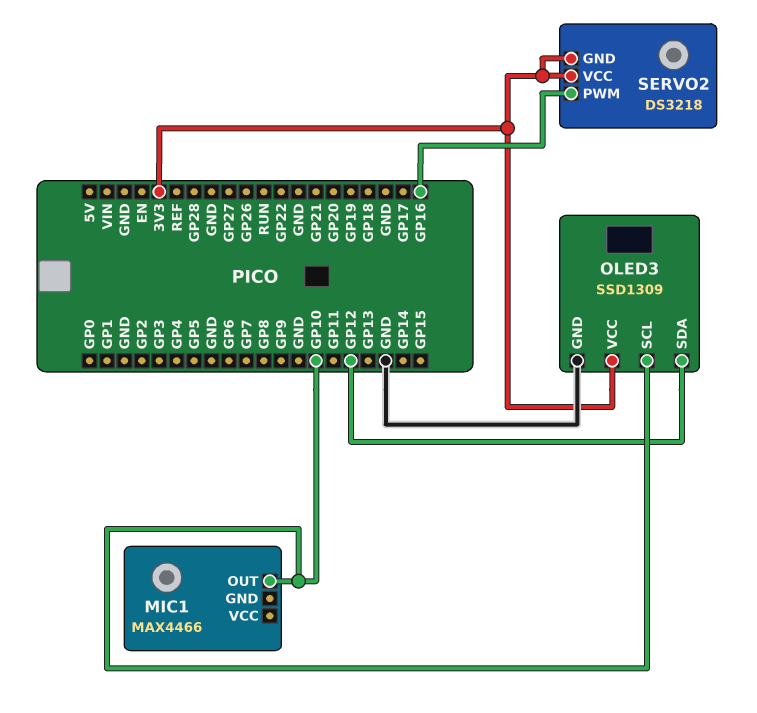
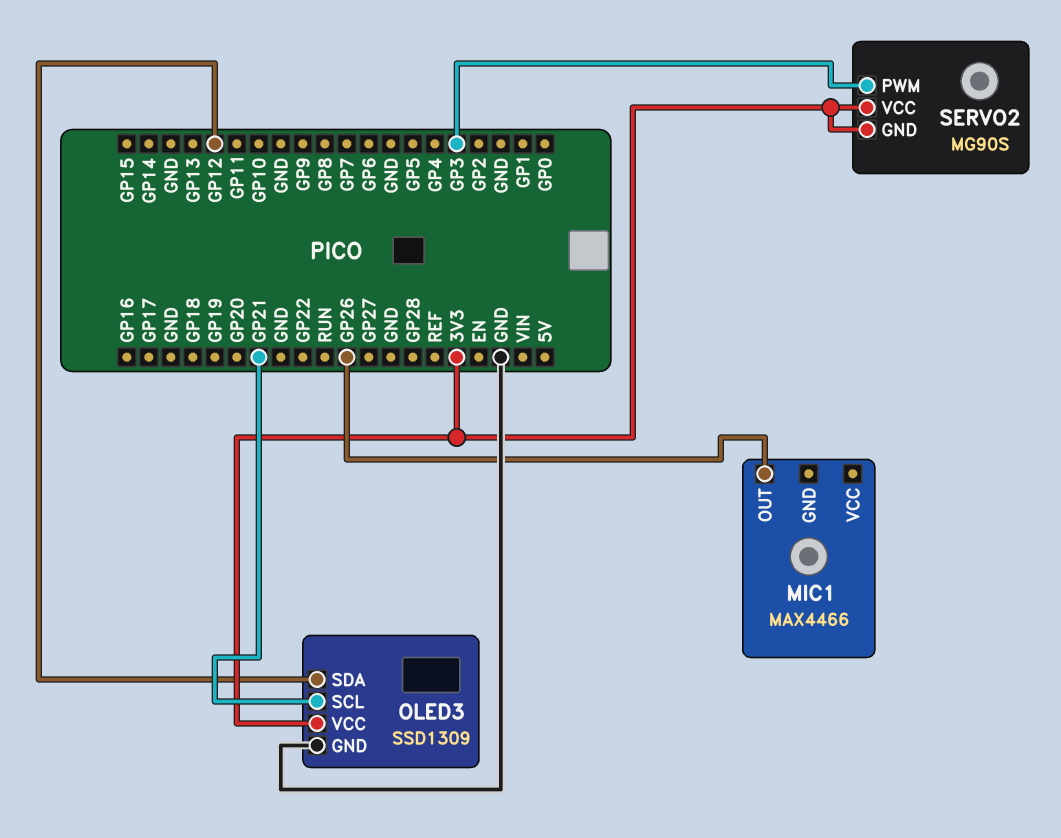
MIC1 pin OUT: GP10 -> GP26
OLED3 pin SCL: GP10 -> GP21
SERVO2: DS3218 -> MG90S
SERVO2 pin PWM: GP16 -> GP3

